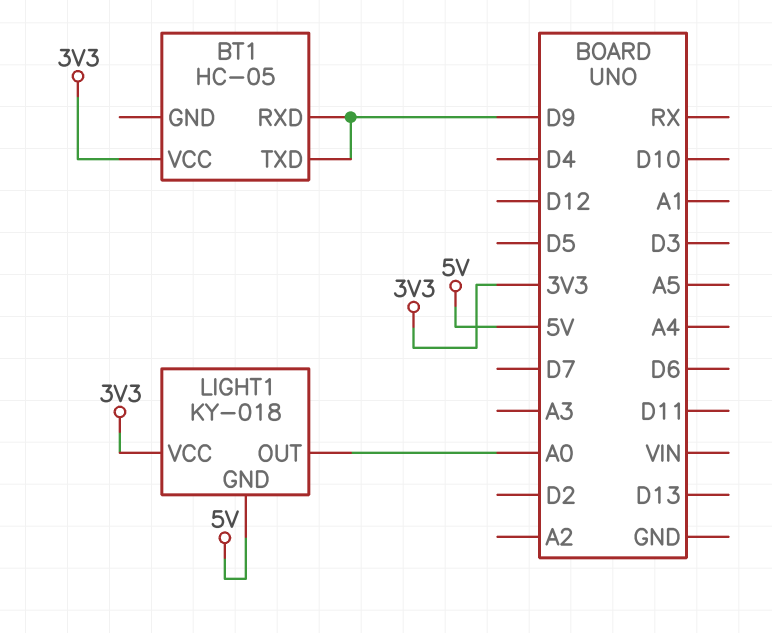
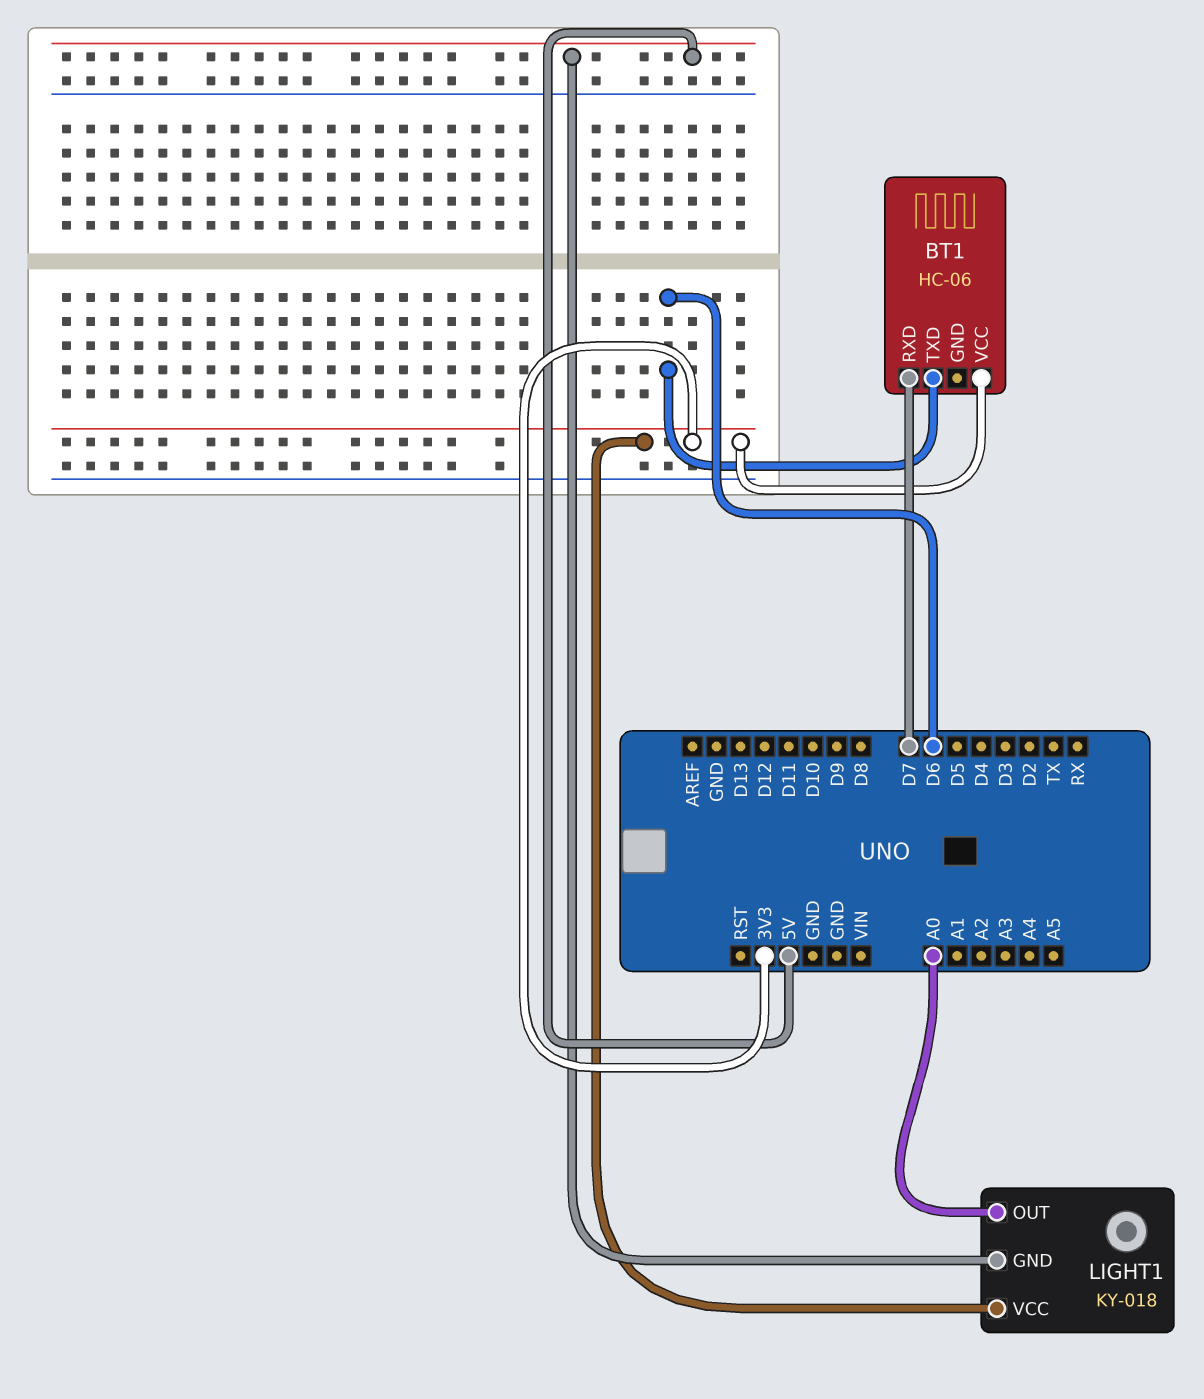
BT1: HC-05 -> HC-06
BT1 pin RXD: D9 -> D7
BT1 pin TXD: D9 -> D6

